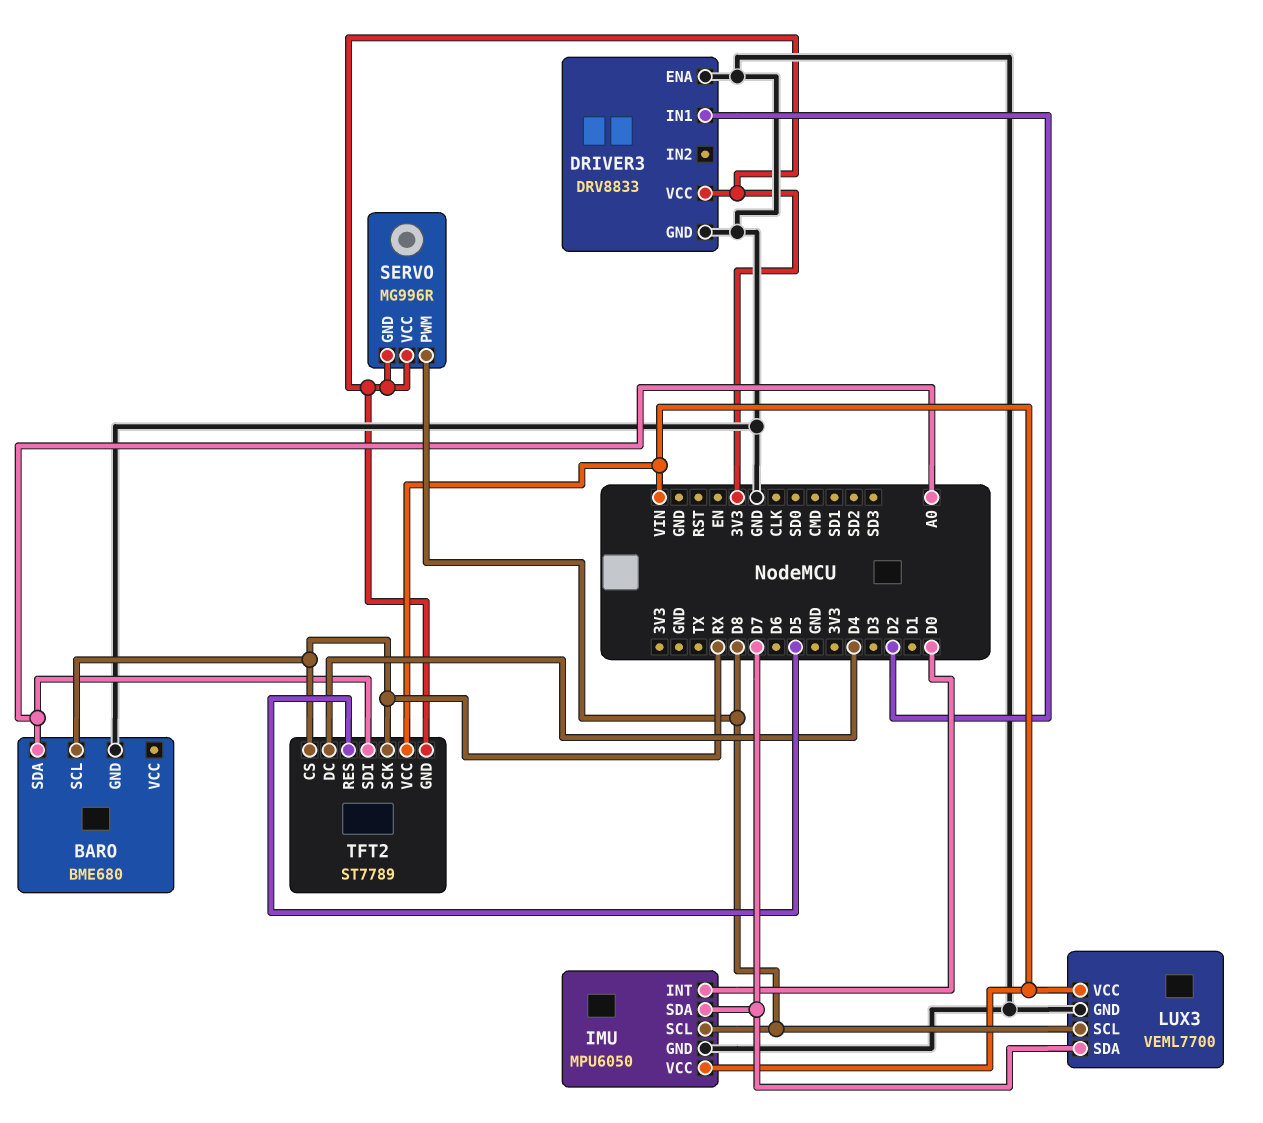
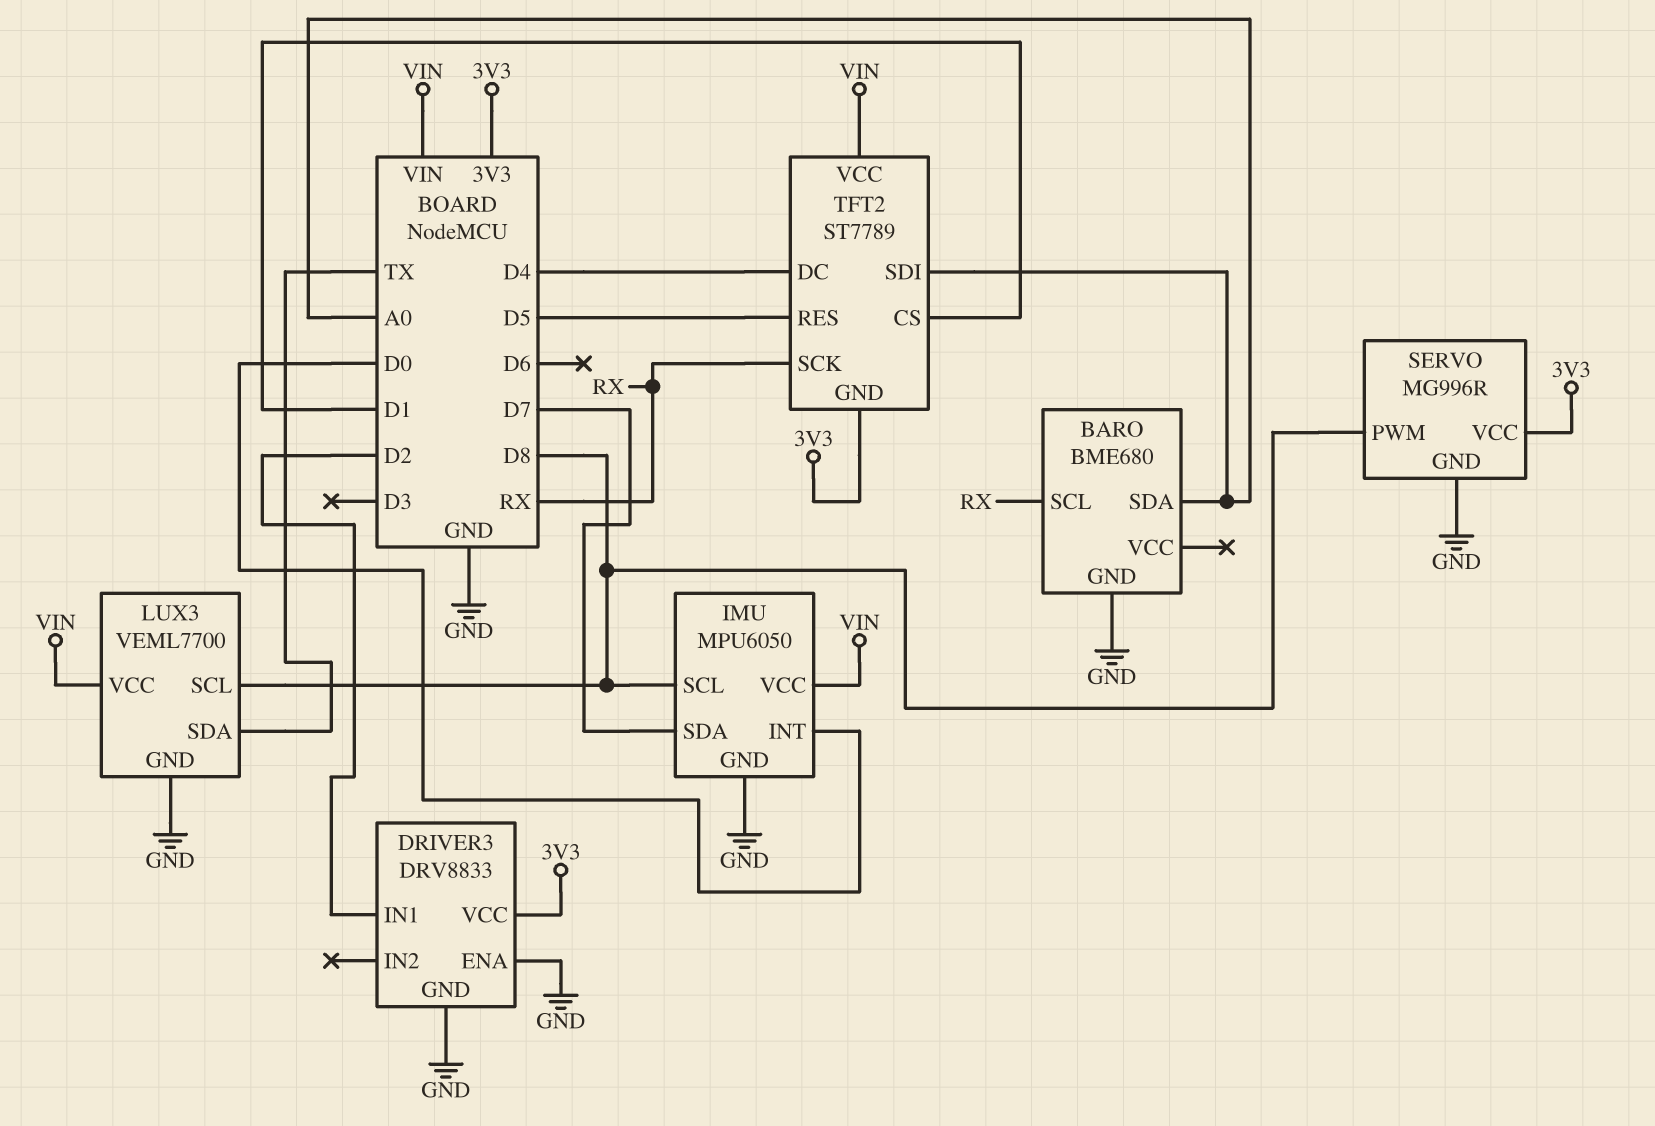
LUX3 pin SDA: D7 -> TX
SERVO pin GND: 3V3 -> GND
TFT2 pin CS: RX -> D1

